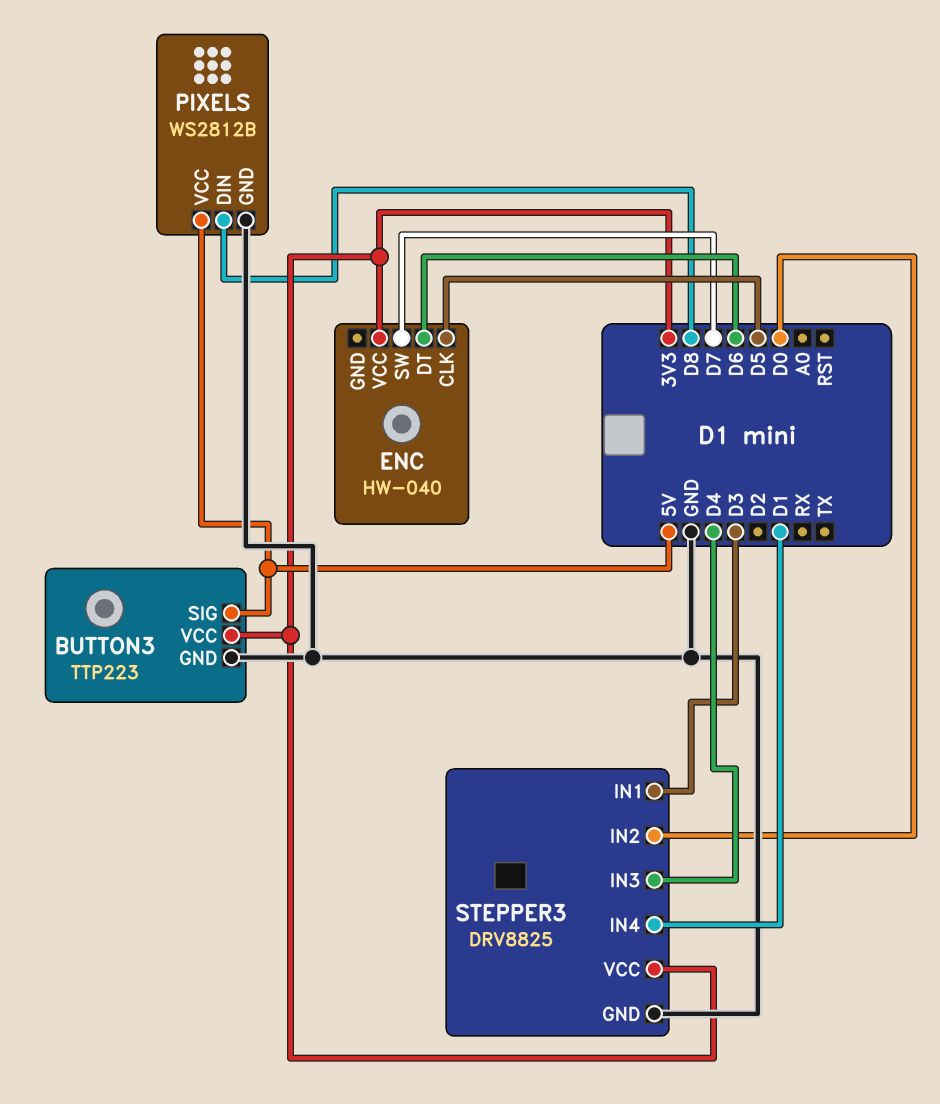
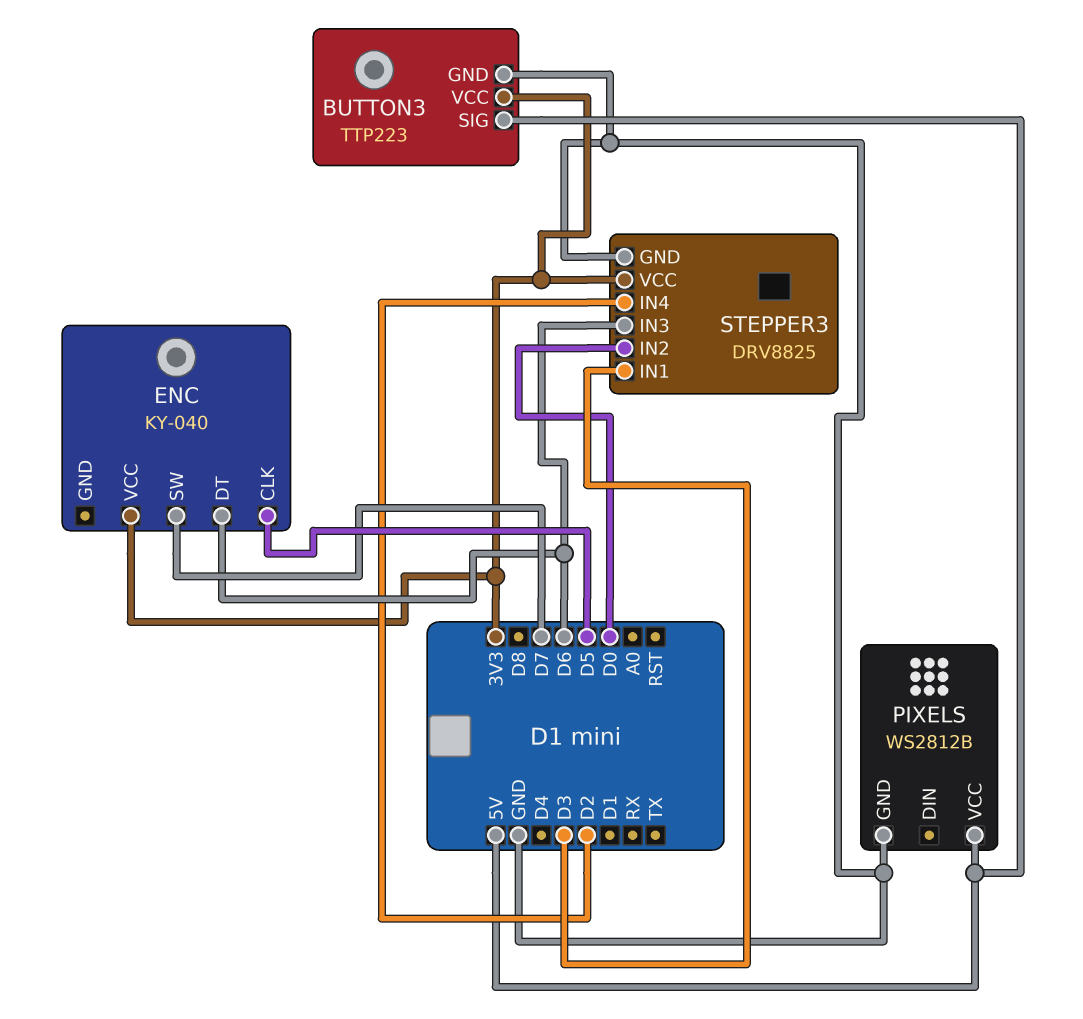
ENC: HW-040 -> KY-040
PIXELS pin DIN: D8 -> none
STEPPER3 pin IN3: D4 -> D6
STEPPER3 pin IN4: D1 -> D2

